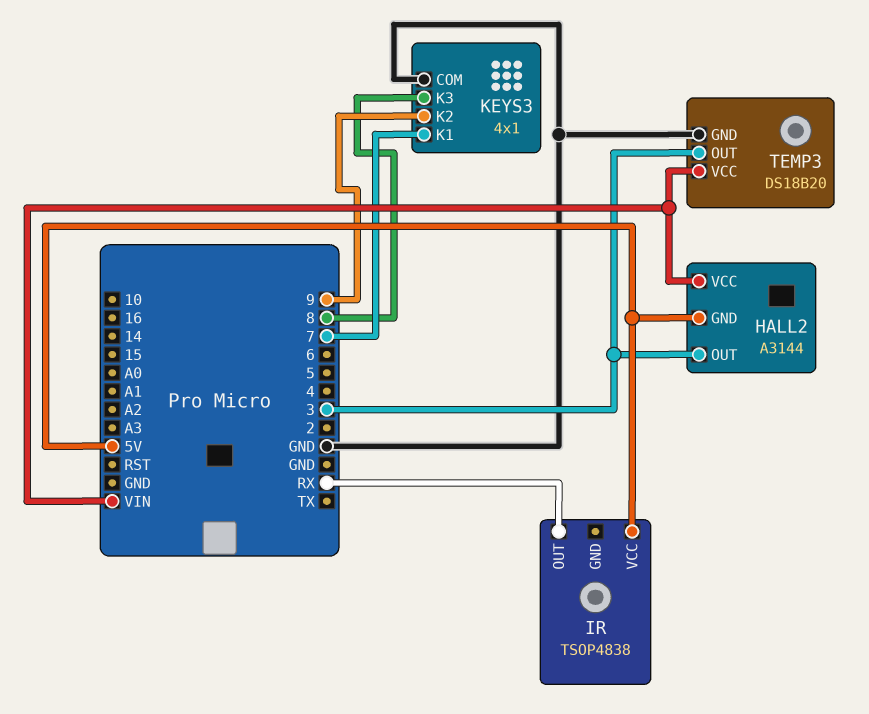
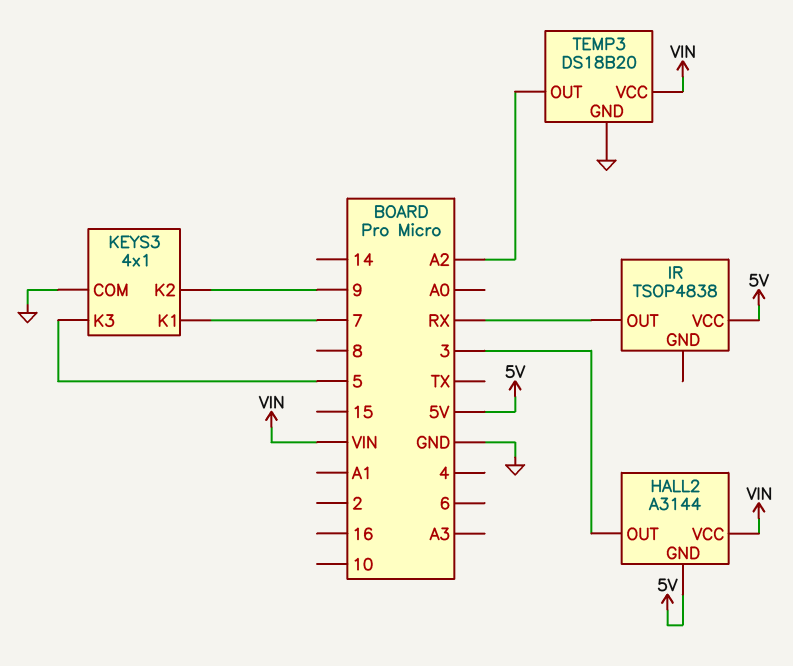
KEYS3 pin K3: 8 -> 5
TEMP3 pin OUT: 3 -> A2

